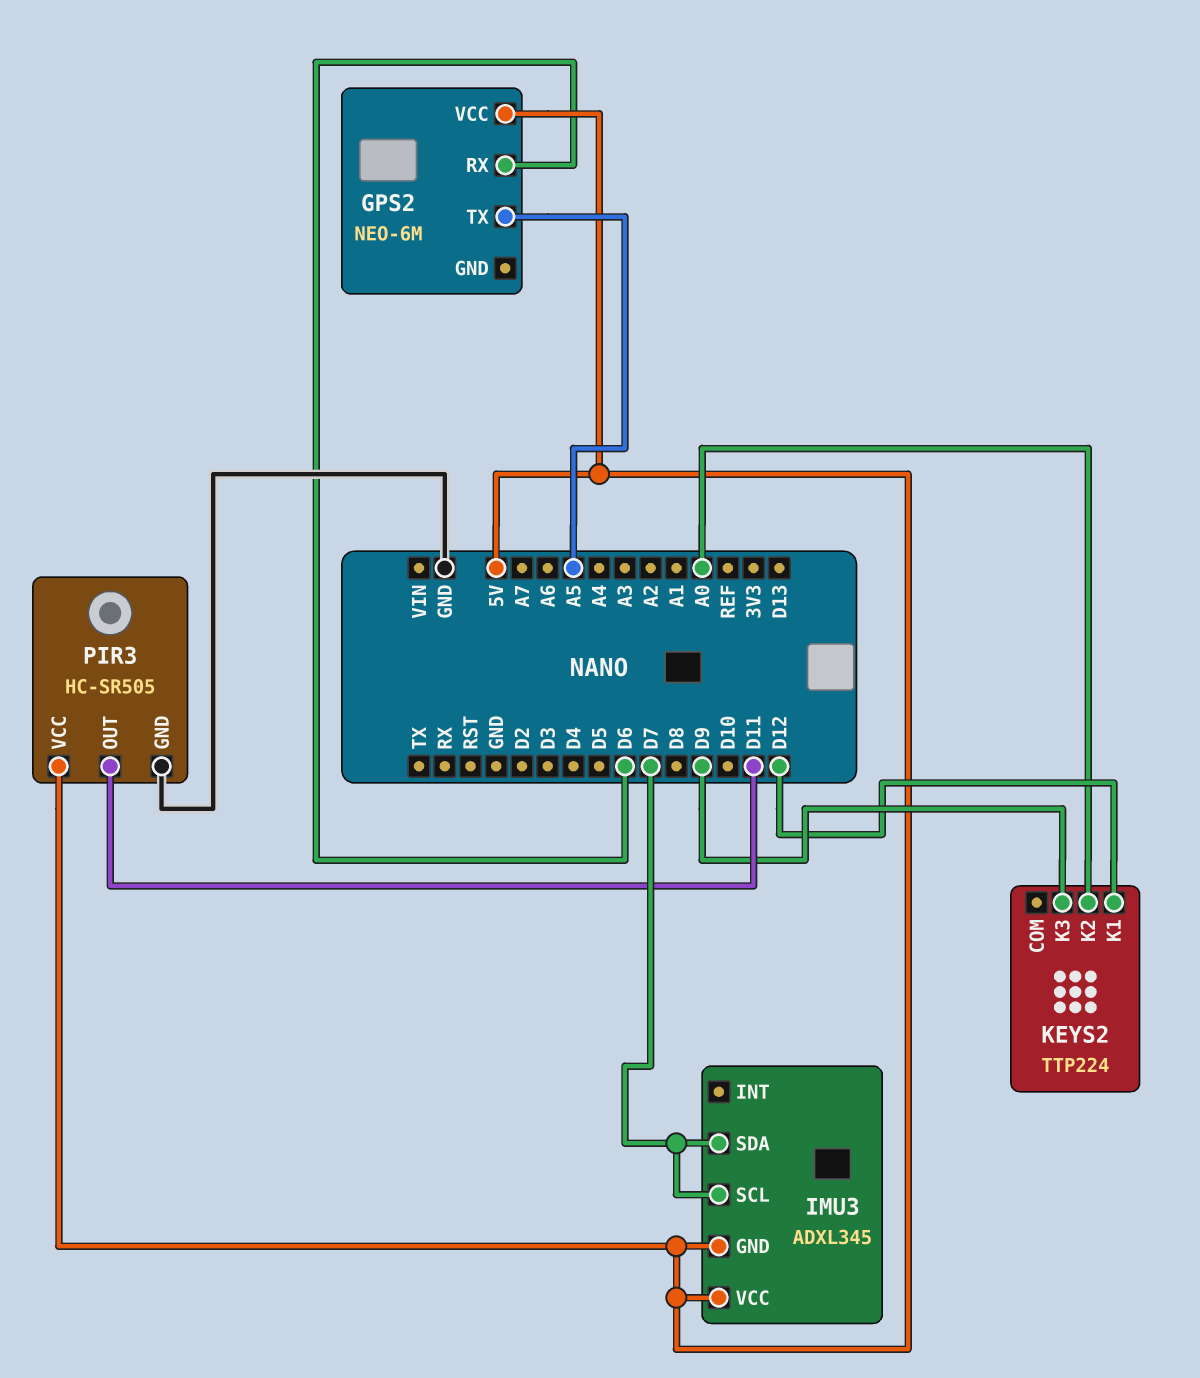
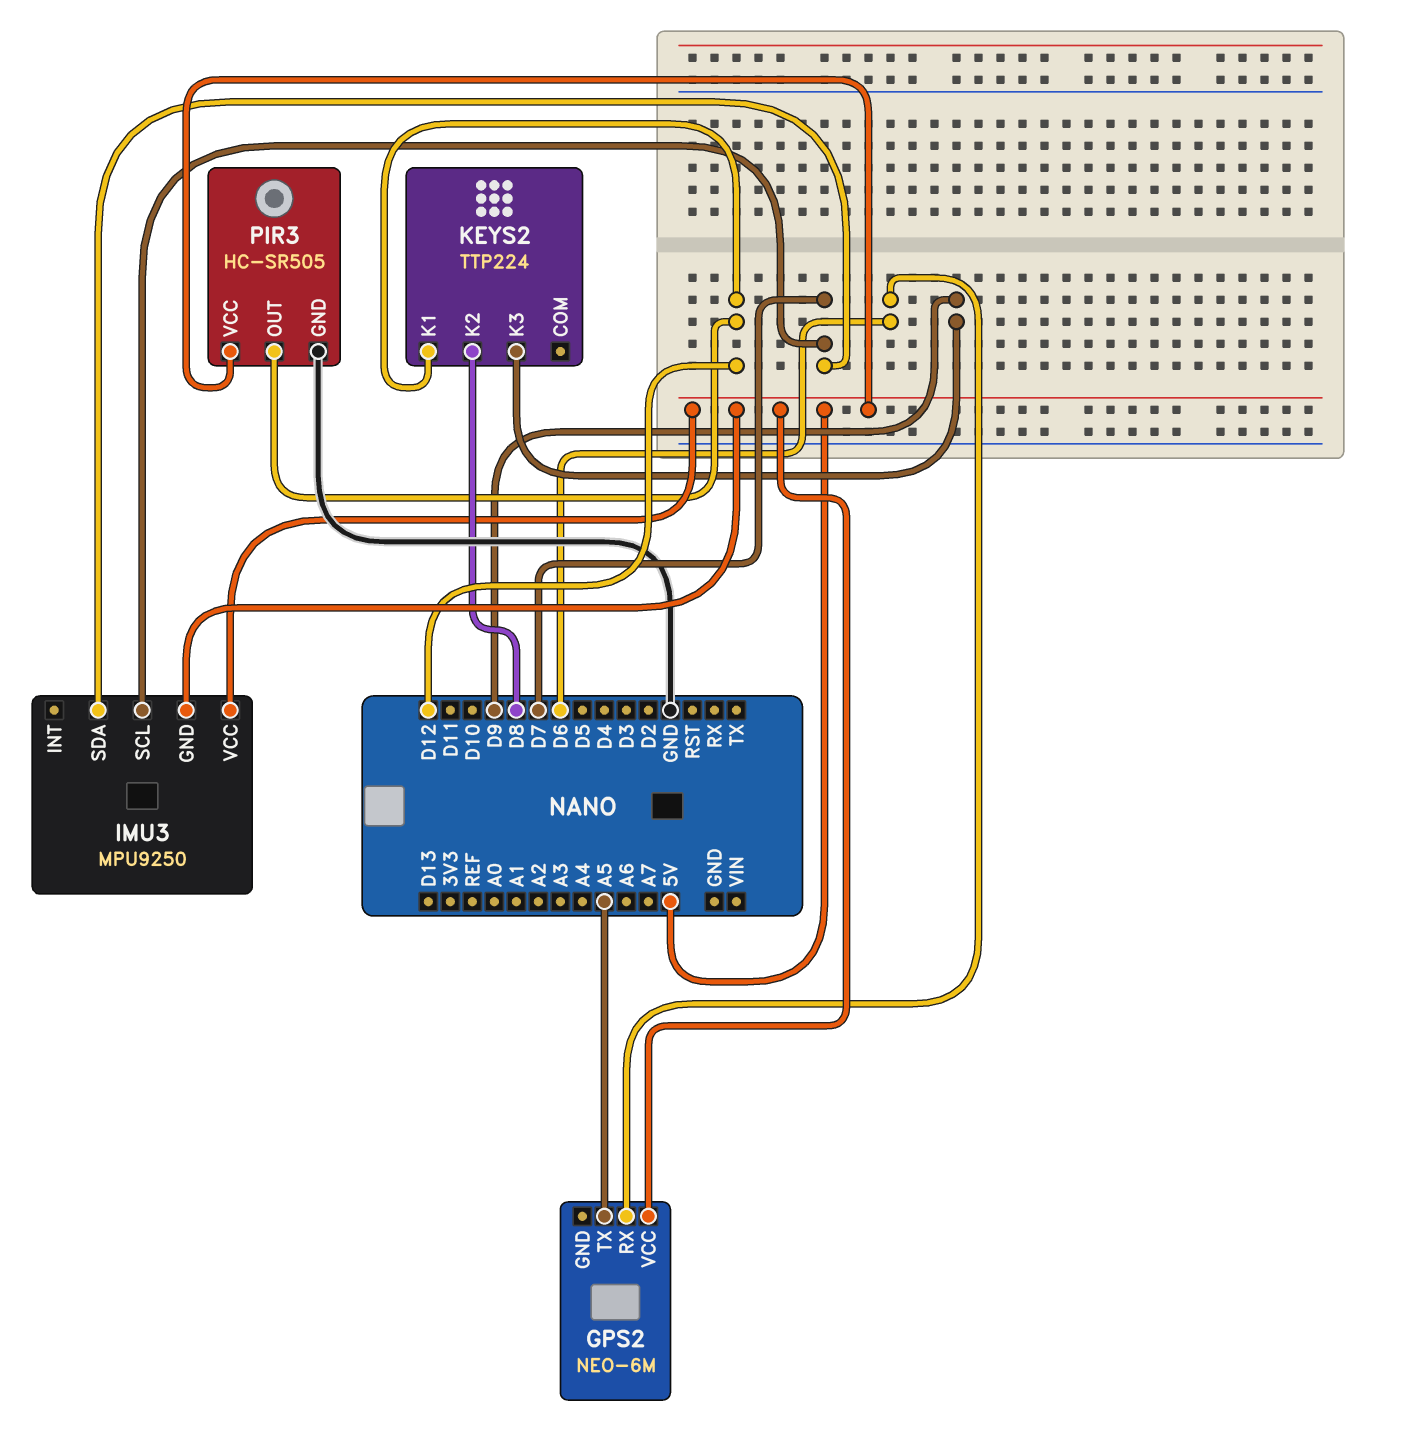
IMU3: ADXL345 -> MPU9250
KEYS2 pin K2: A0 -> D8
PIR3 pin OUT: D11 -> D12

